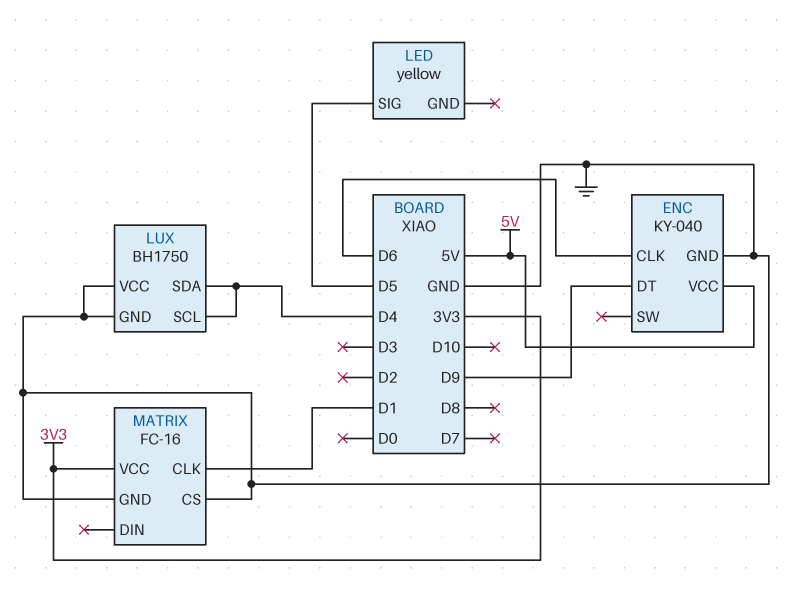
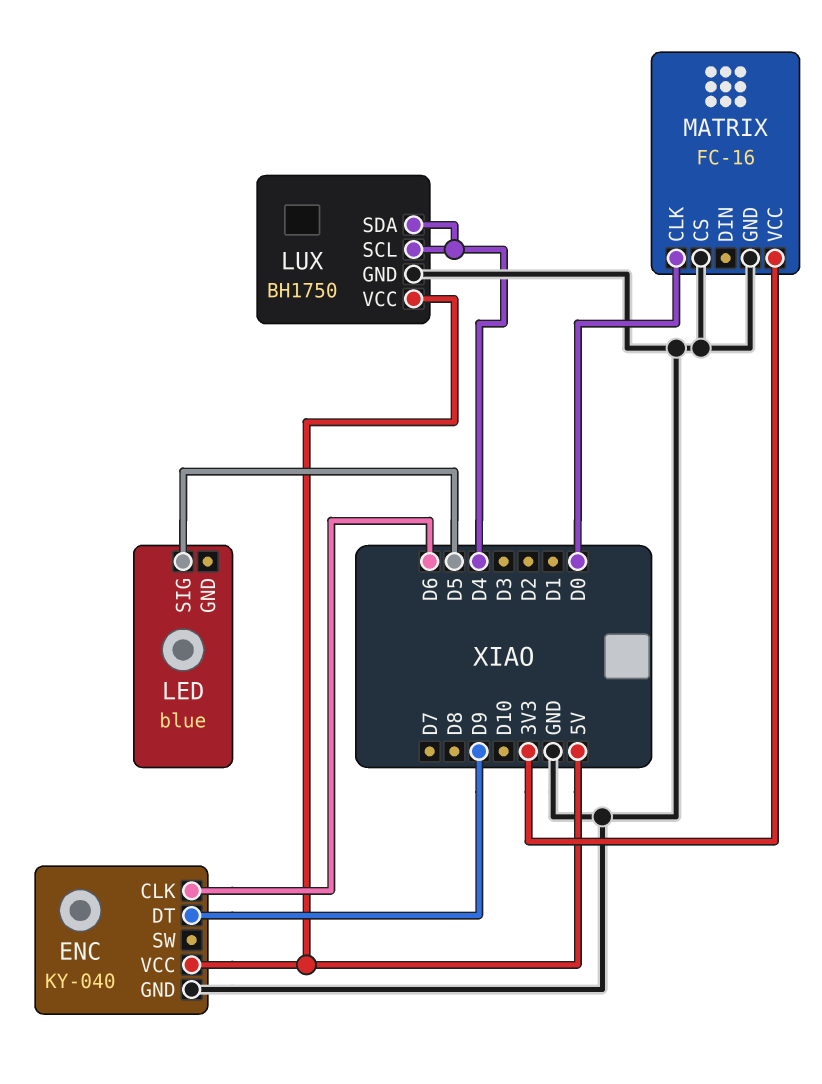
LED: yellow -> blue
LUX pin VCC: GND -> 5V
MATRIX pin CLK: D1 -> D0

